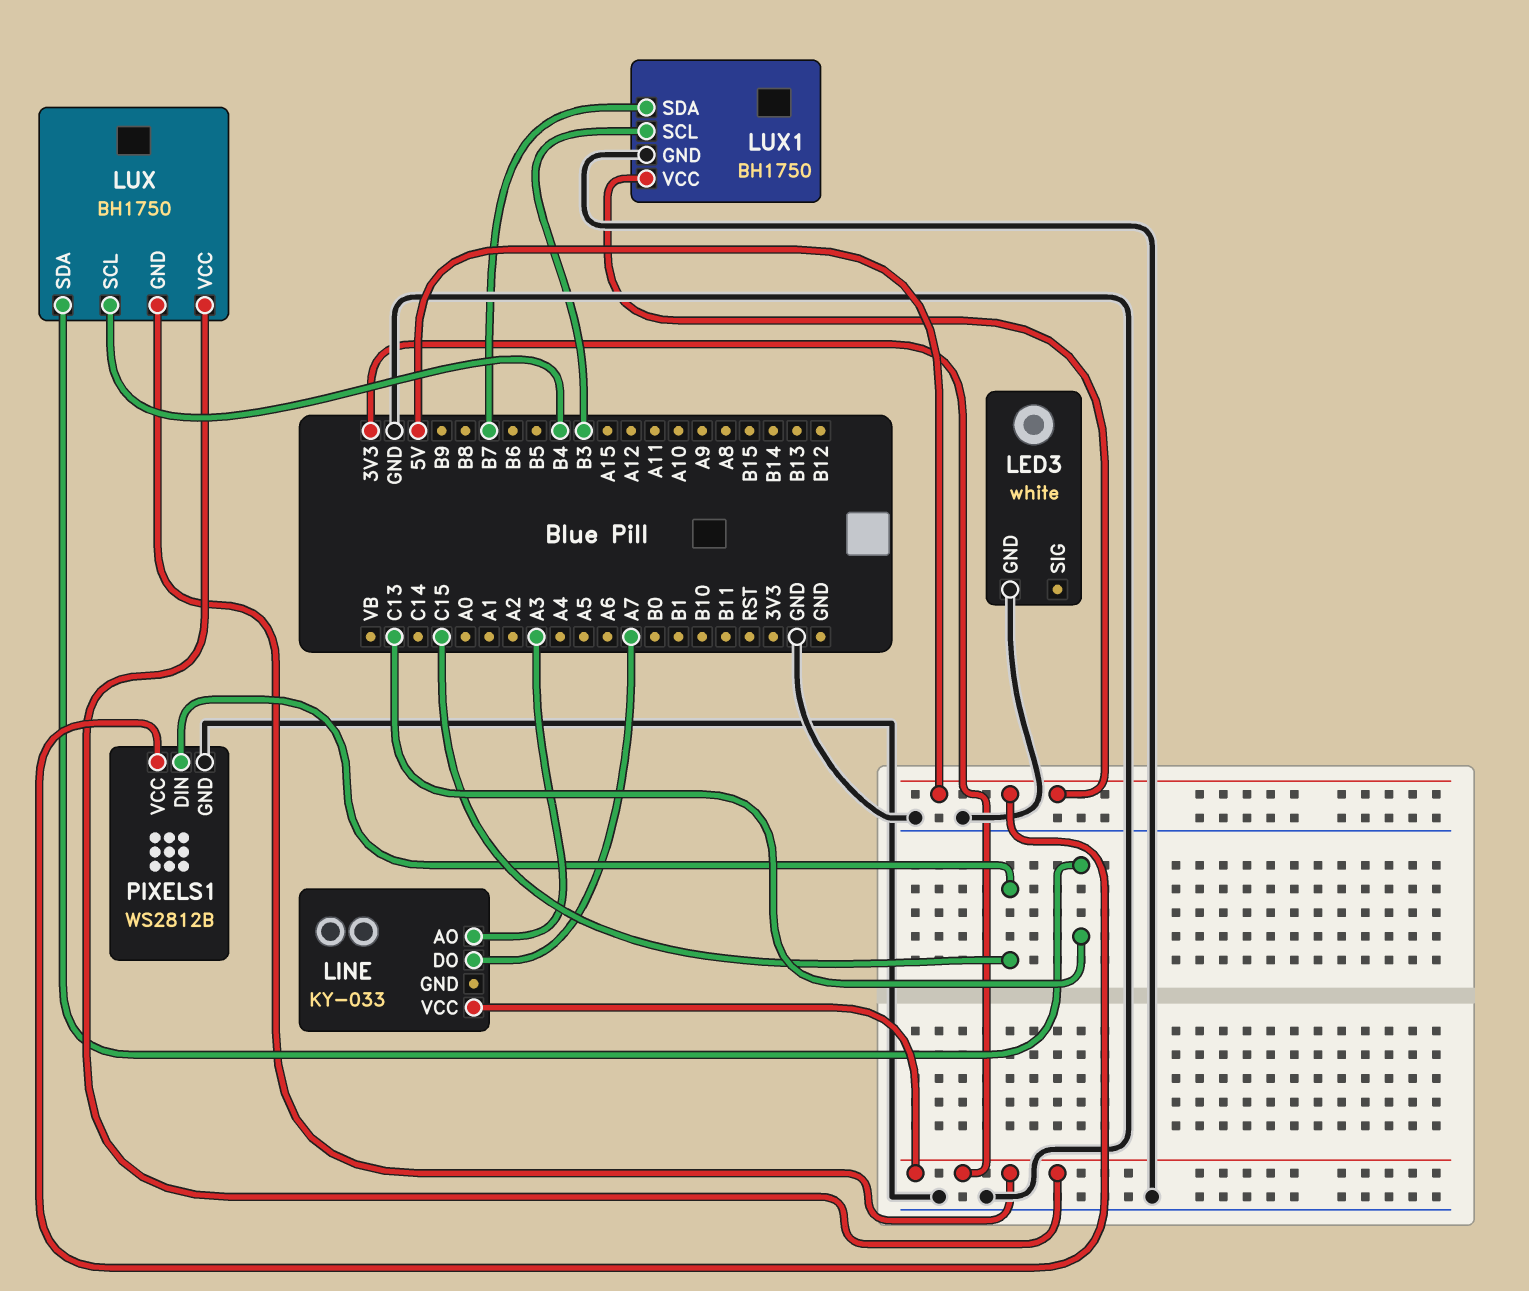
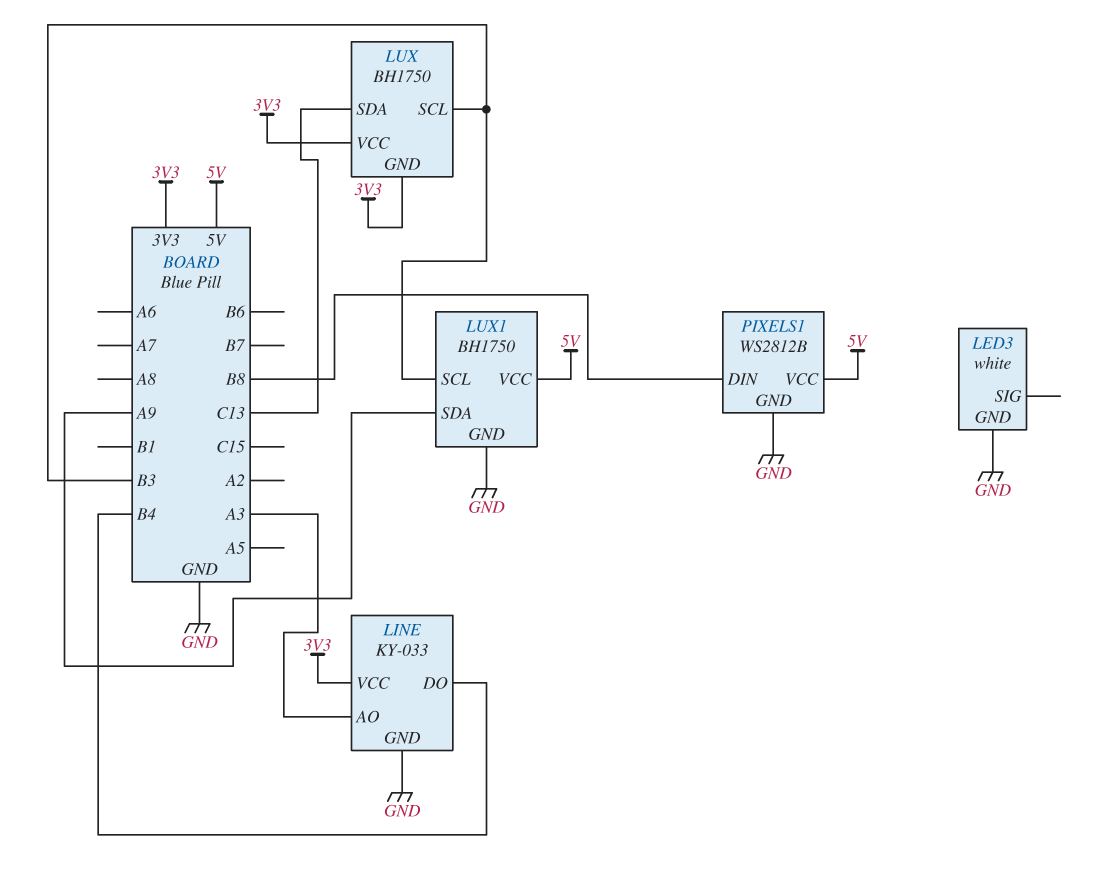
LINE pin DO: A7 -> B4
LINE pin GND: none -> GND
LUX pin SCL: B4 -> B3
LUX1 pin SDA: B7 -> A9
PIXELS1 pin DIN: C15 -> B8

